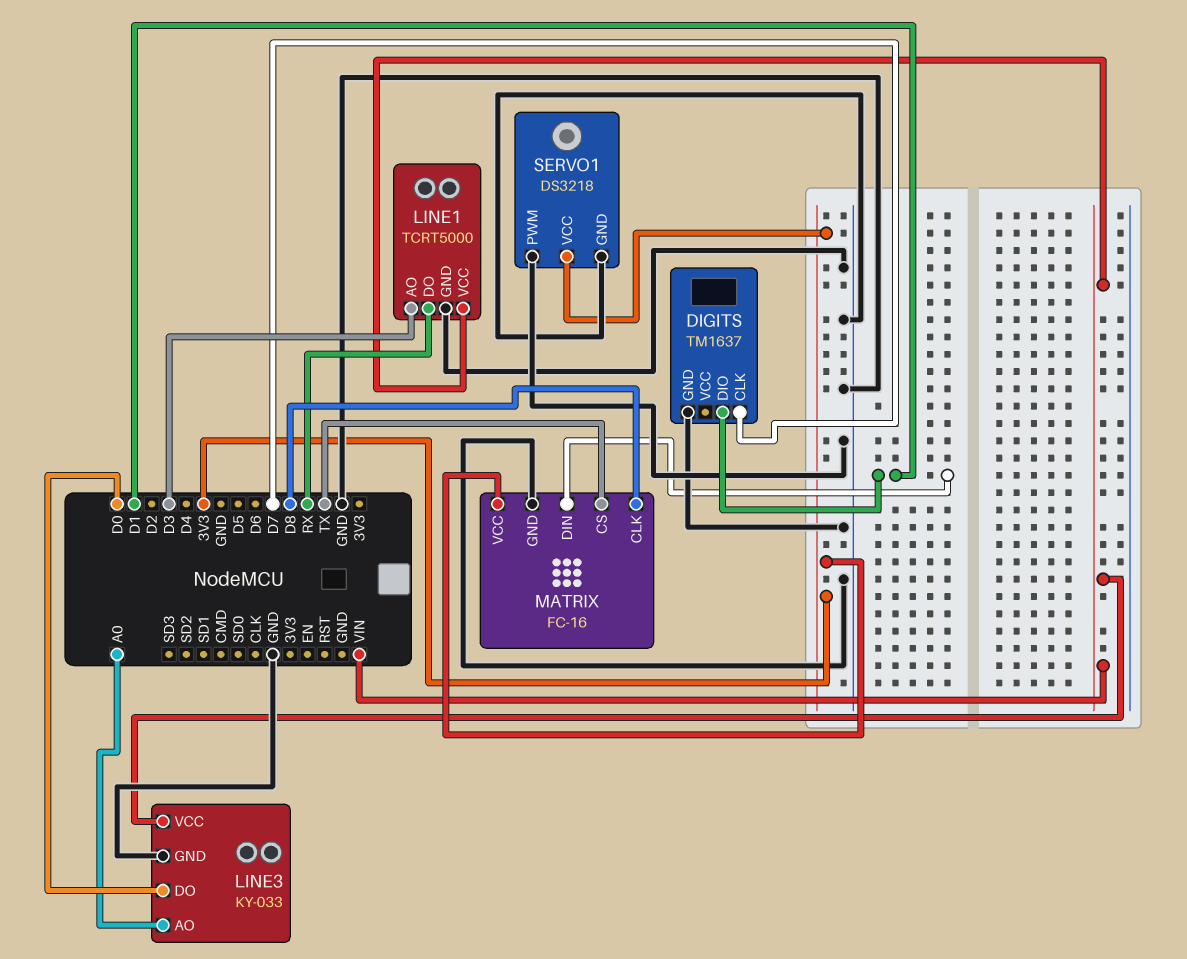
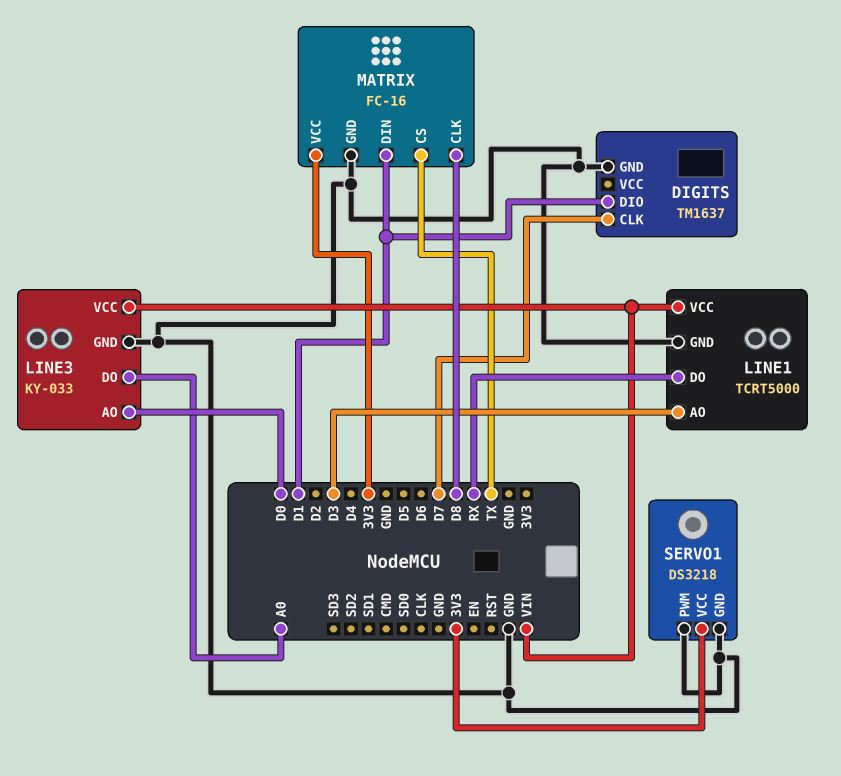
LINE3 pin AO: A0 -> D0
LINE3 pin DO: D0 -> A0

